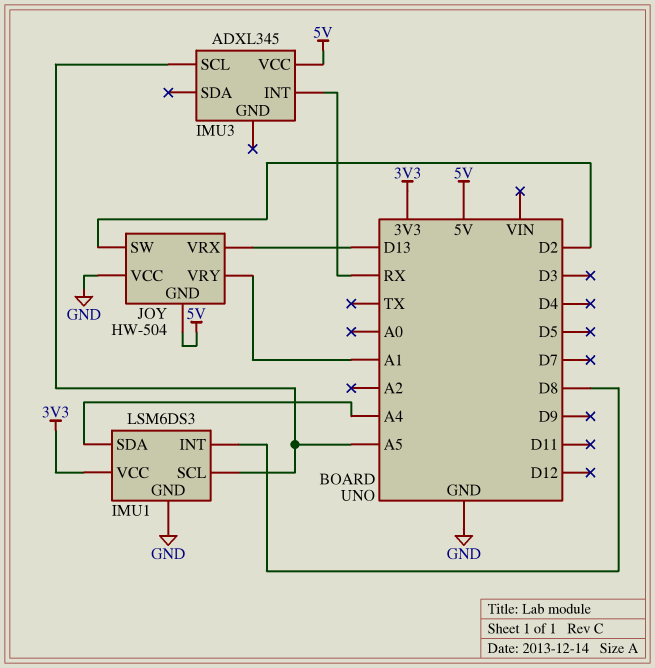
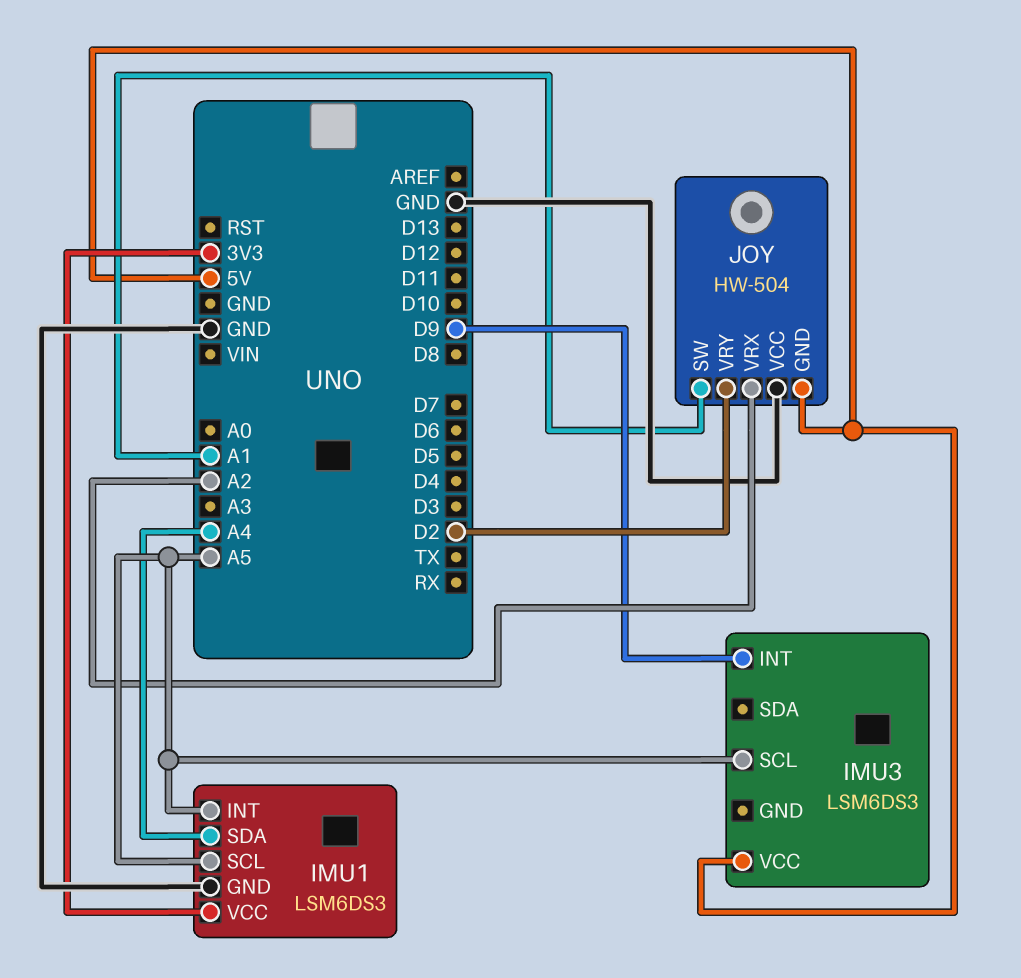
IMU1 pin INT: D8 -> A5
IMU3: ADXL345 -> LSM6DS3
IMU3 pin INT: RX -> D9
JOY pin SW: D2 -> A1
JOY pin VRX: D13 -> A2
JOY pin VRY: A1 -> D2

